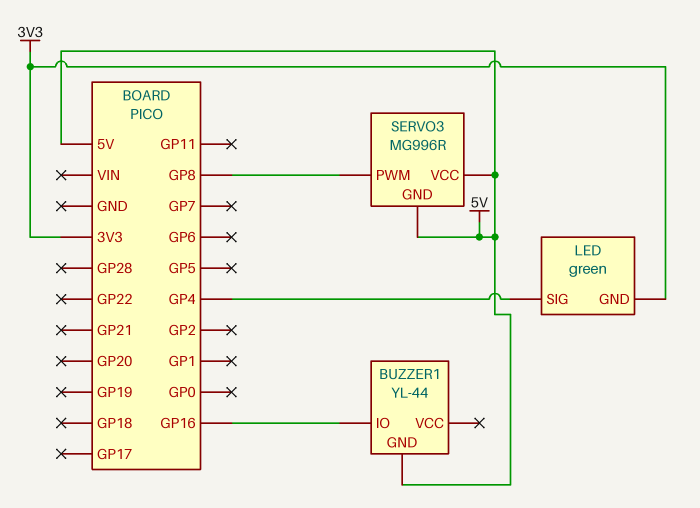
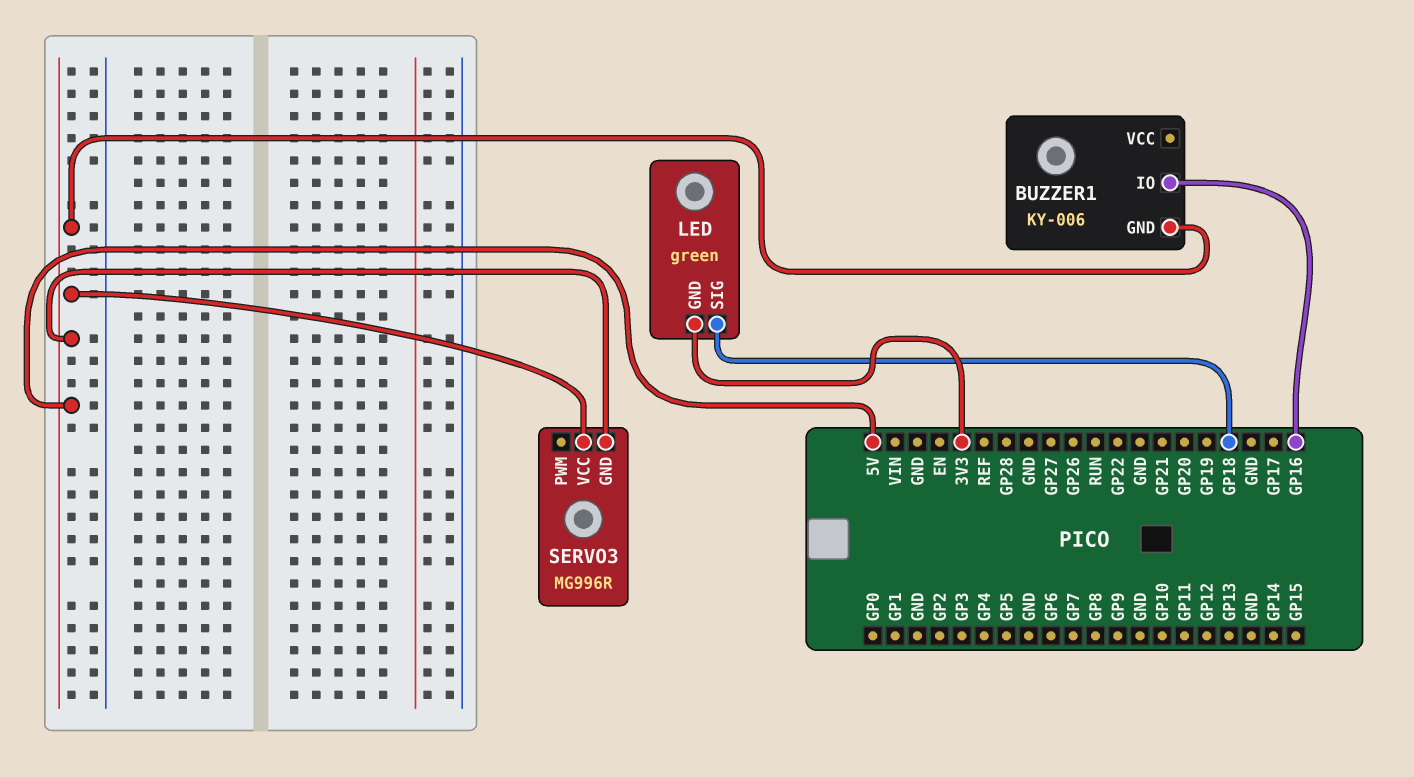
BUZZER1: YL-44 -> KY-006
LED pin SIG: GP4 -> GP18
SERVO3 pin PWM: GP8 -> none

